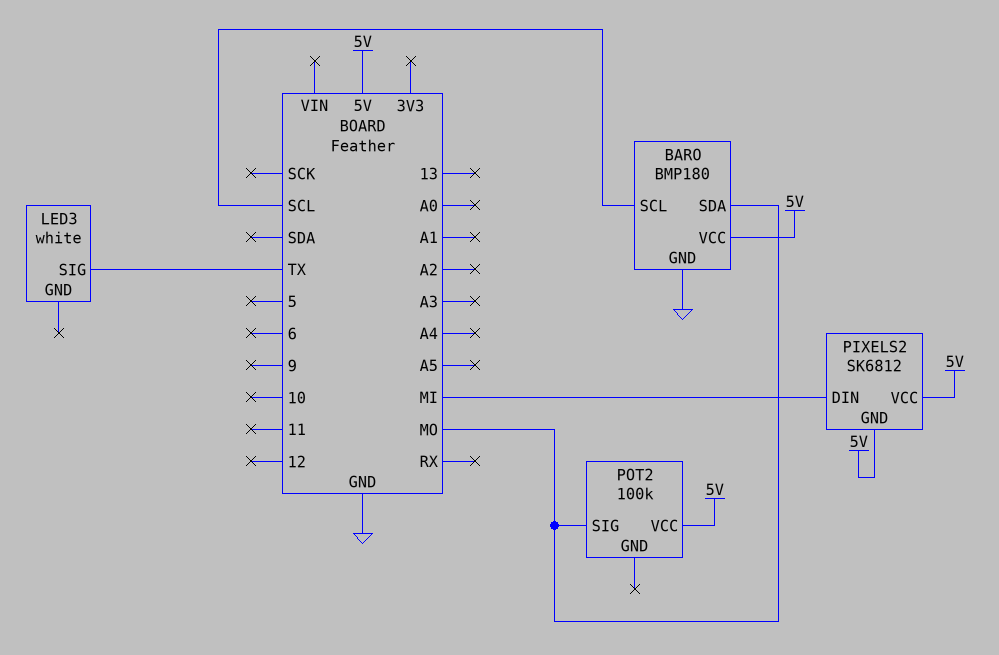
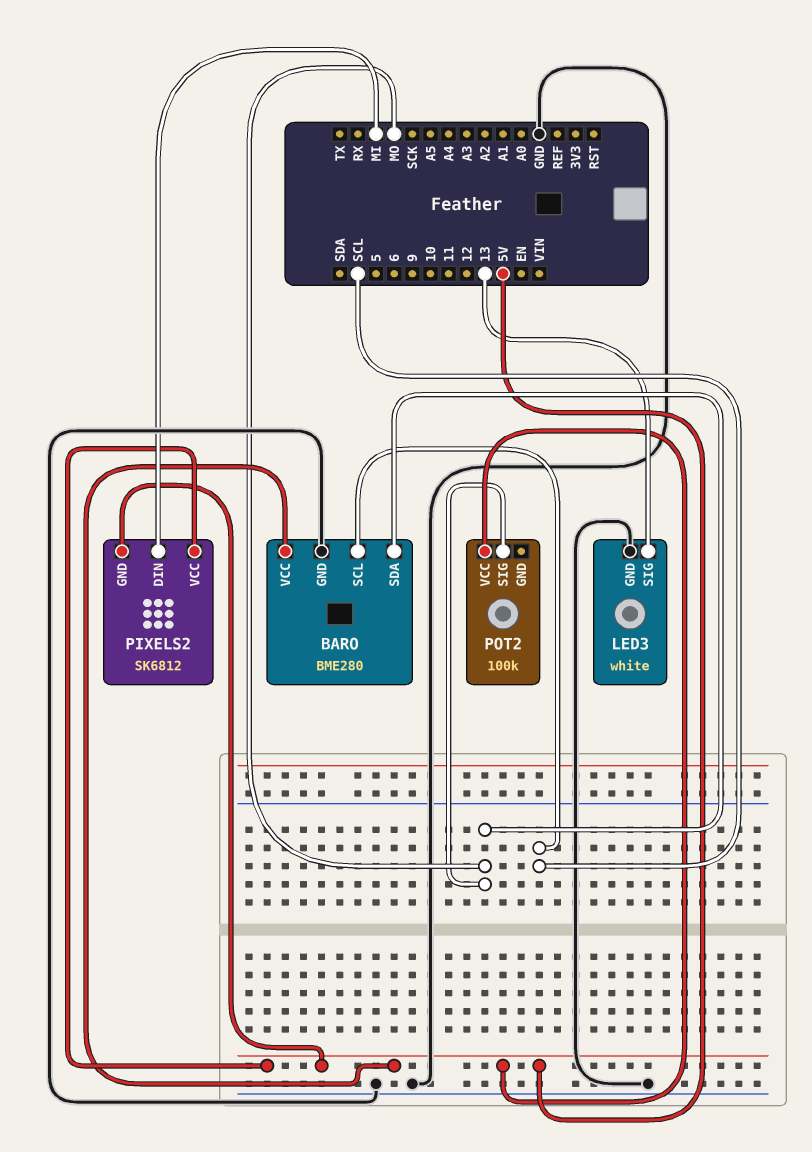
BARO: BMP180 -> BME280
LED3 pin GND: none -> GND
LED3 pin SIG: TX -> 13

